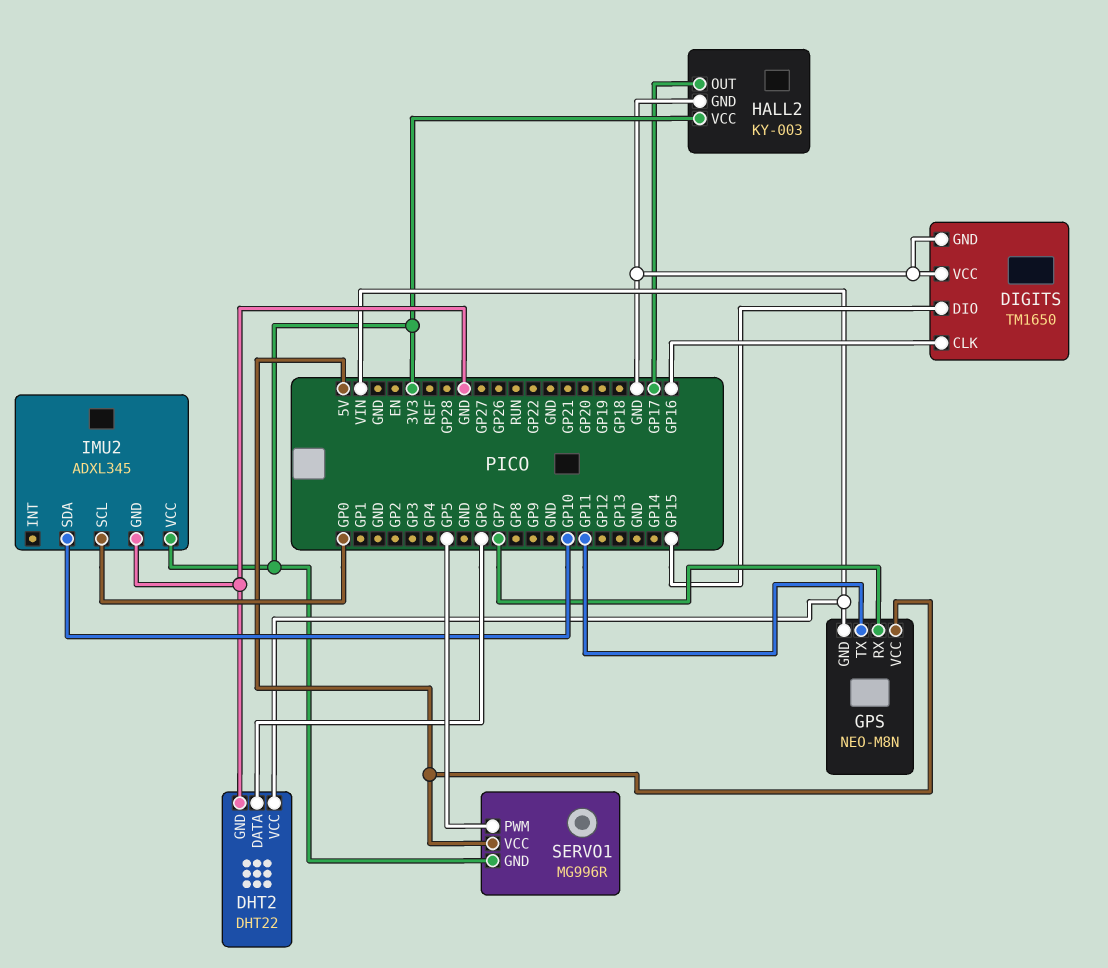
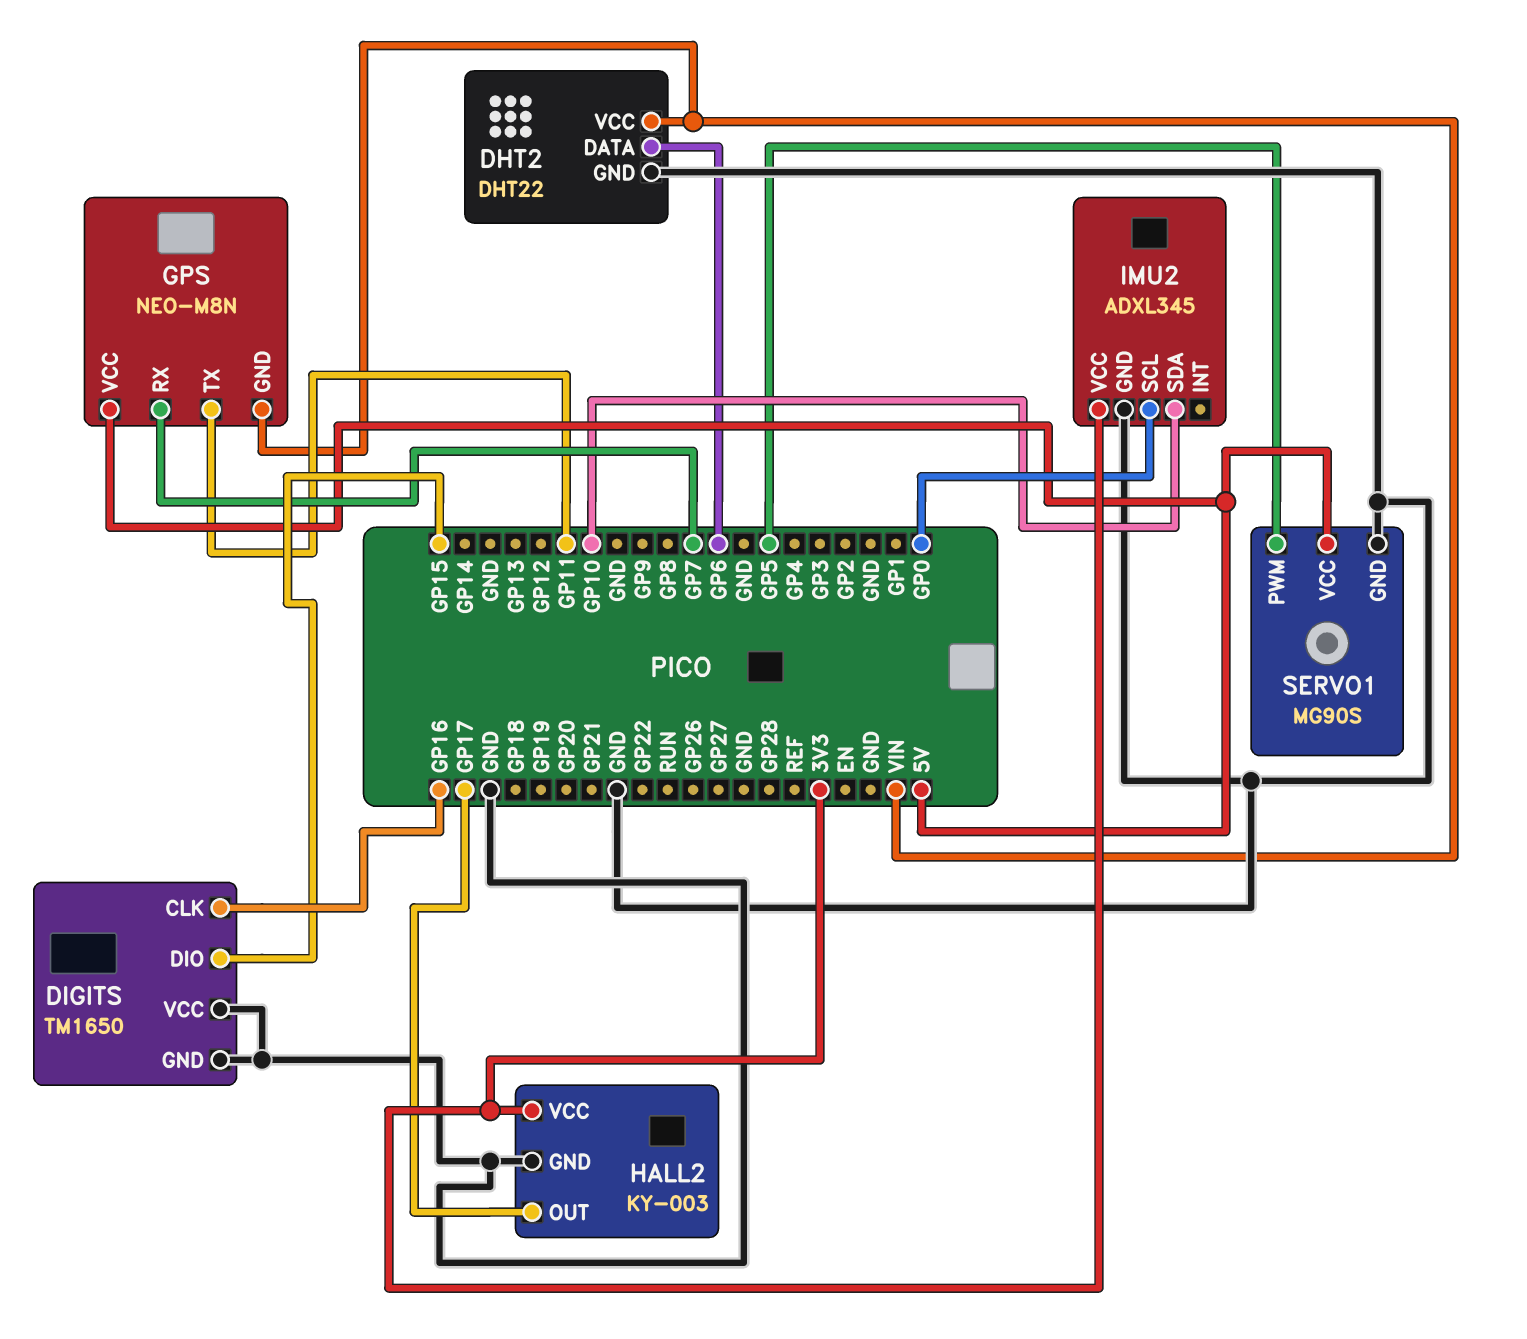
SERVO1: MG996R -> MG90S
SERVO1 pin GND: 3V3 -> GND

